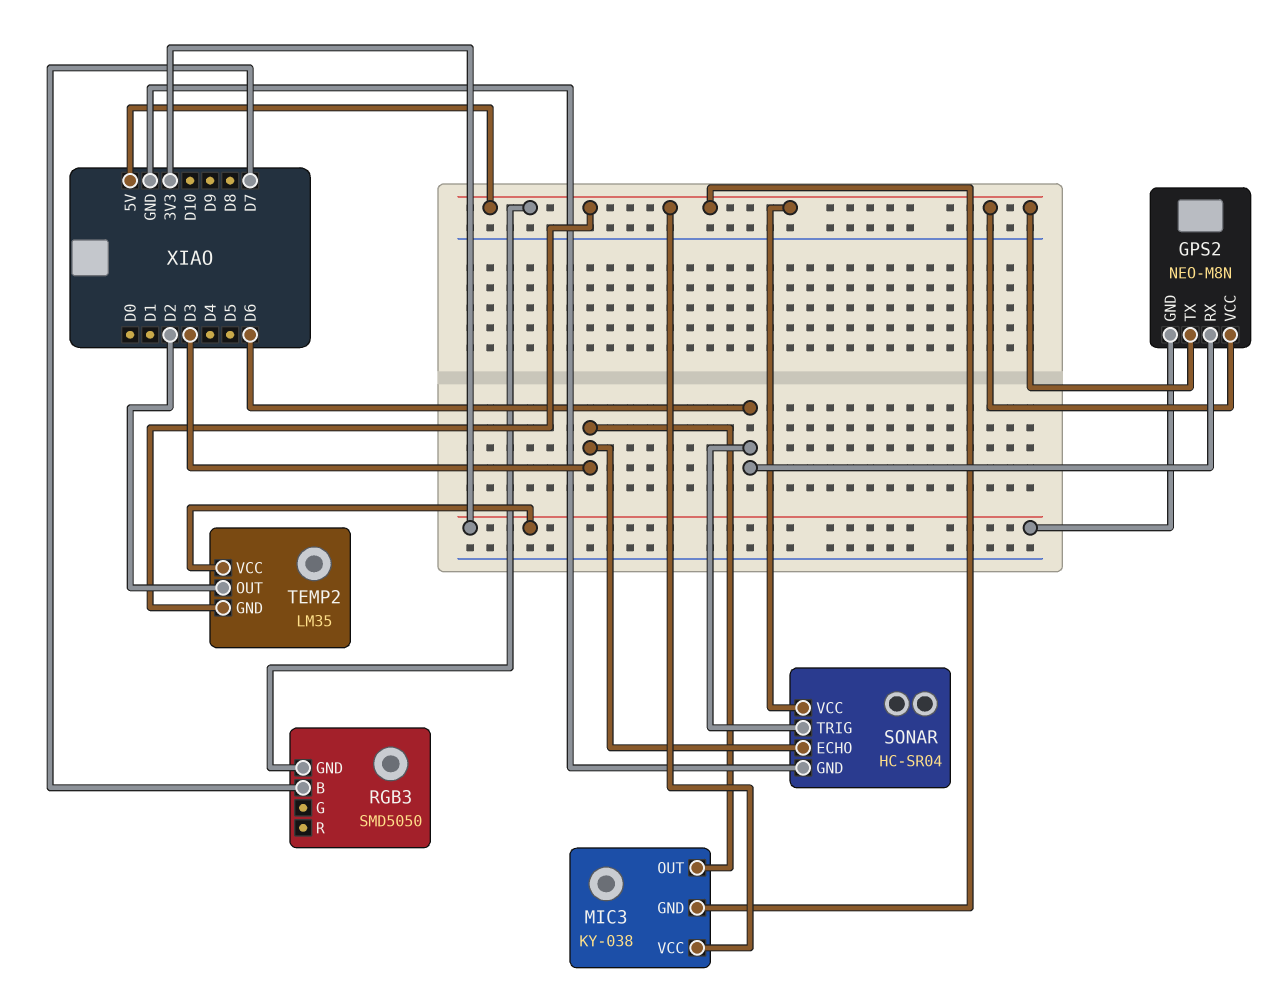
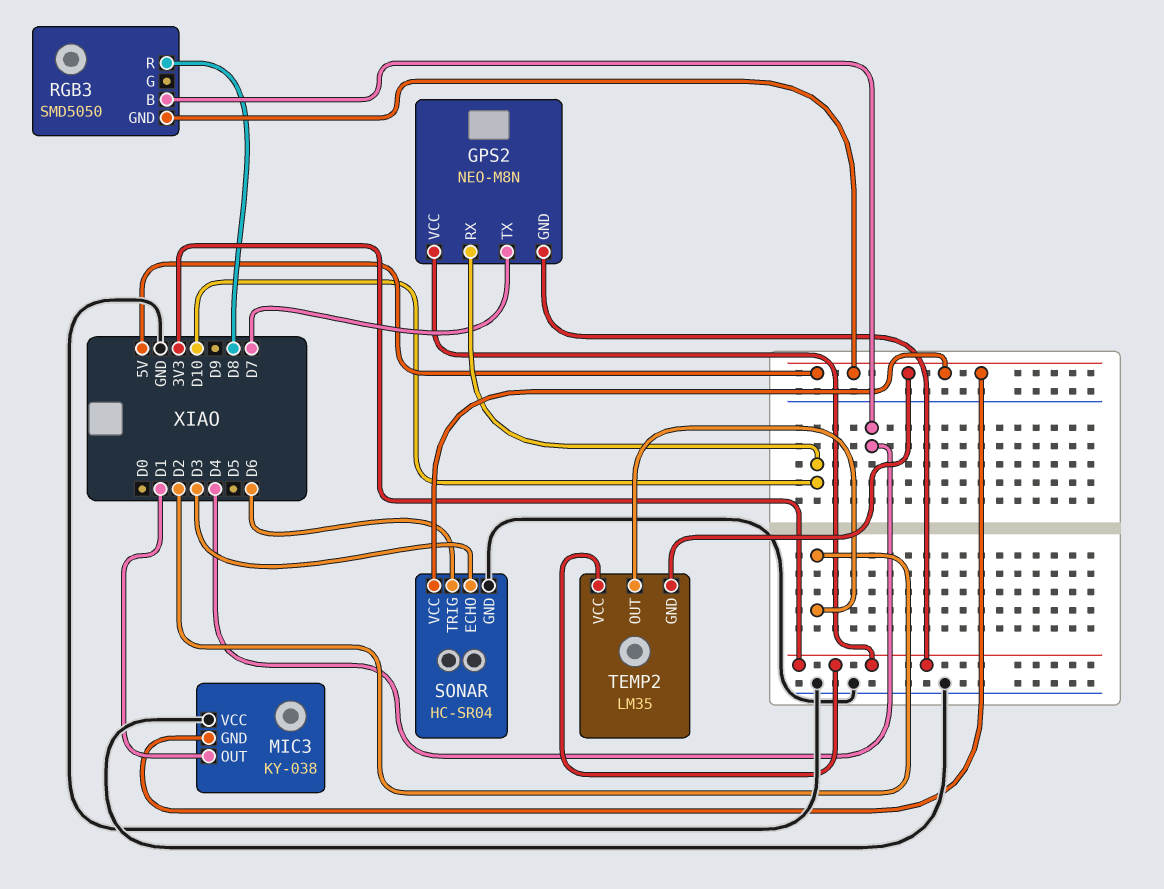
GPS2 pin RX: D6 -> D10
GPS2 pin TX: 5V -> D7
GPS2 pin VCC: 5V -> 3V3
MIC3 pin OUT: D3 -> D1
MIC3 pin VCC: 5V -> GND
RGB3 pin B: D7 -> D4
RGB3 pin R: none -> D8

